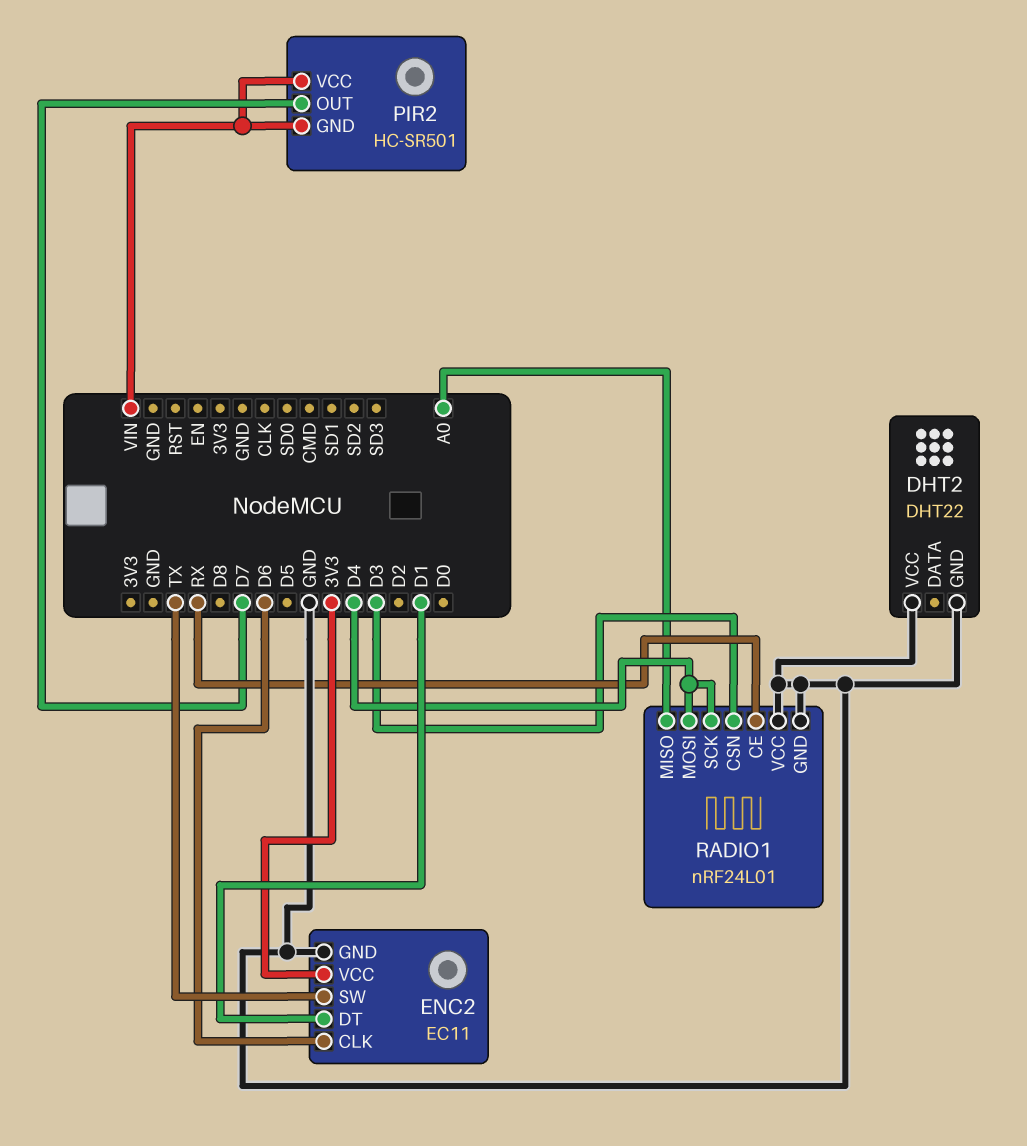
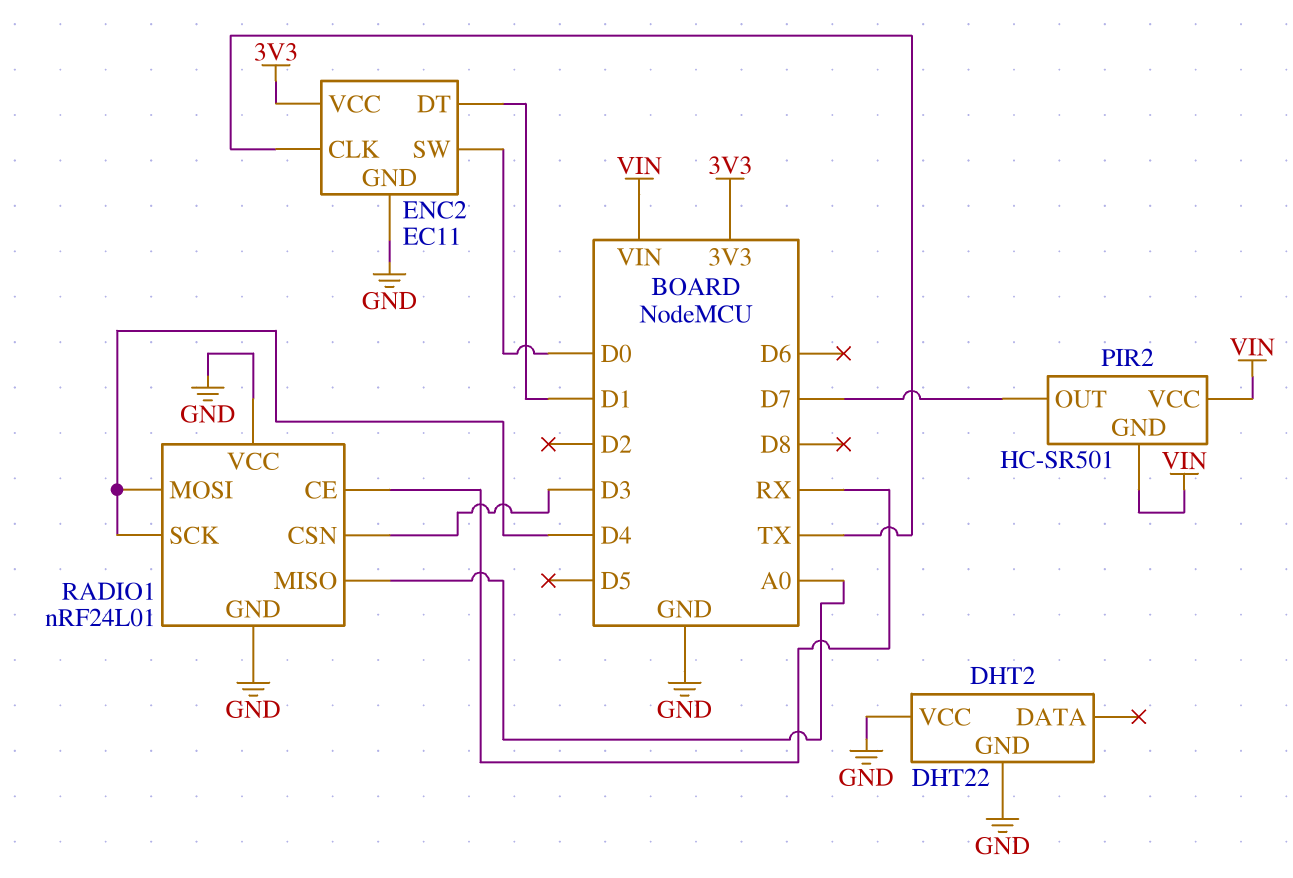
ENC2 pin CLK: D6 -> TX
ENC2 pin SW: TX -> D0

